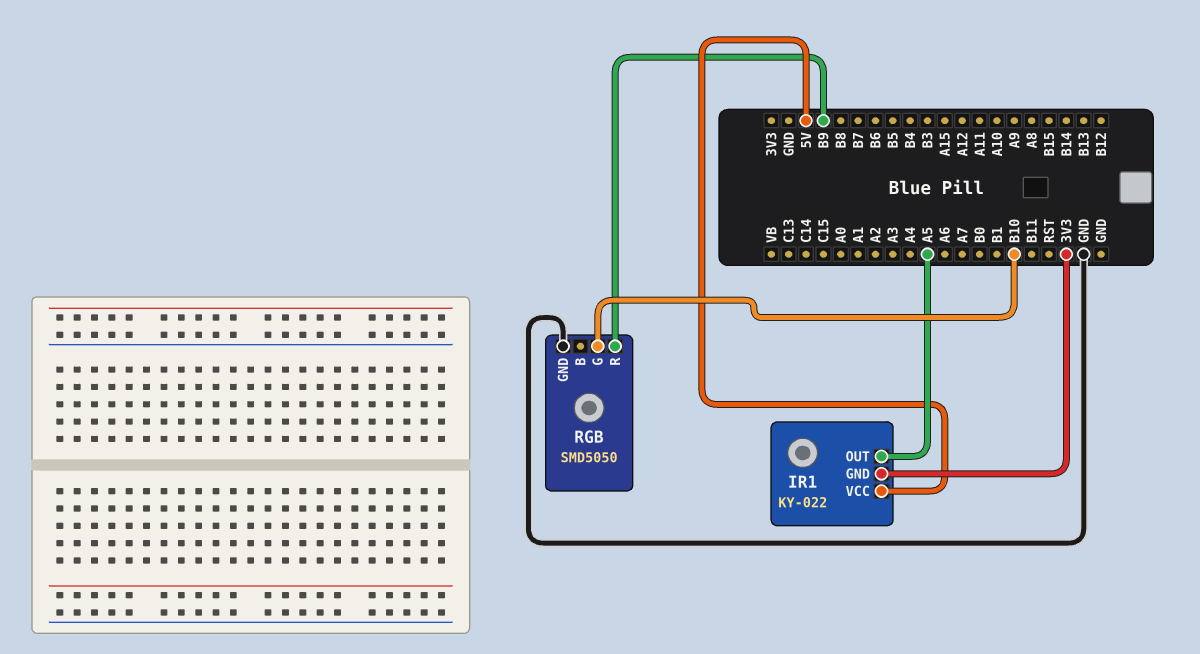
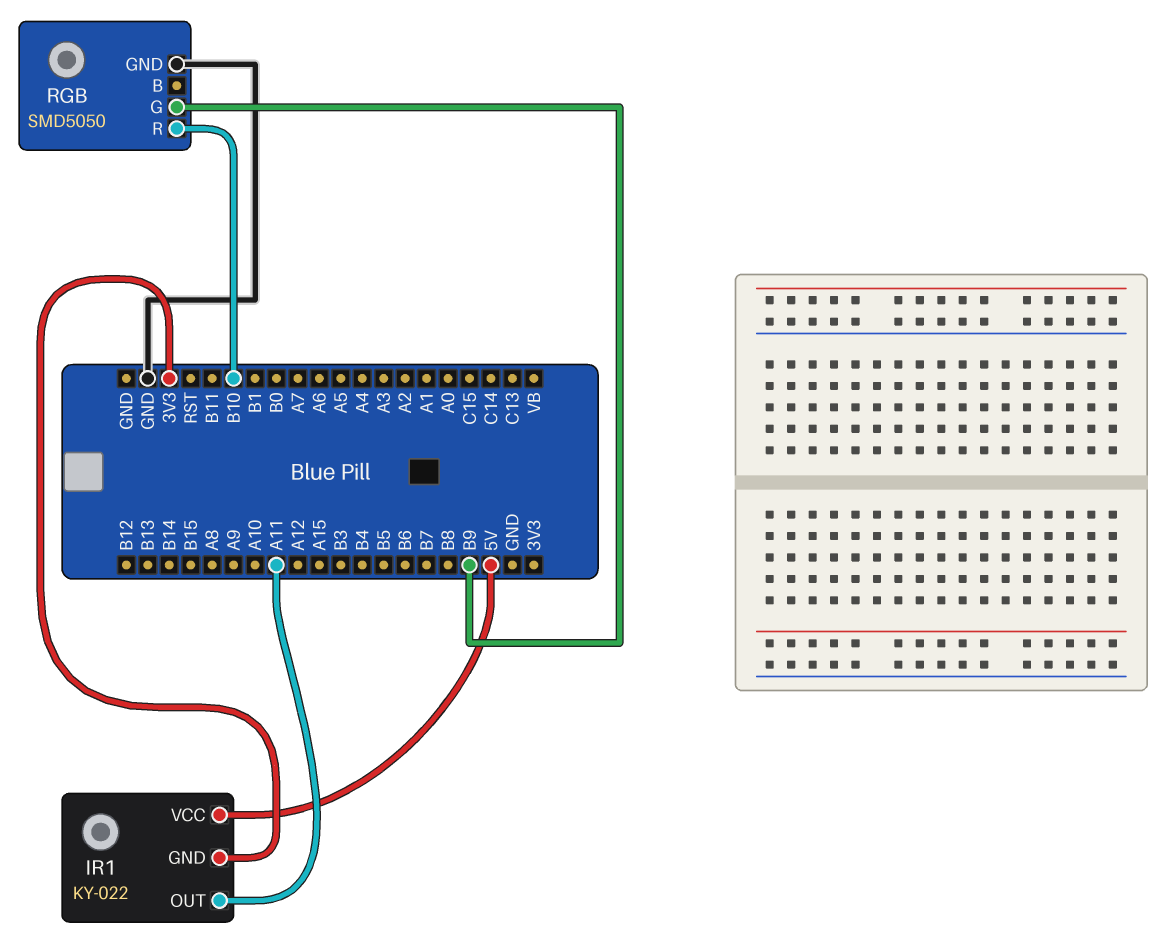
IR1 pin OUT: A5 -> A11
RGB pin G: B10 -> B9
RGB pin R: B9 -> B10

